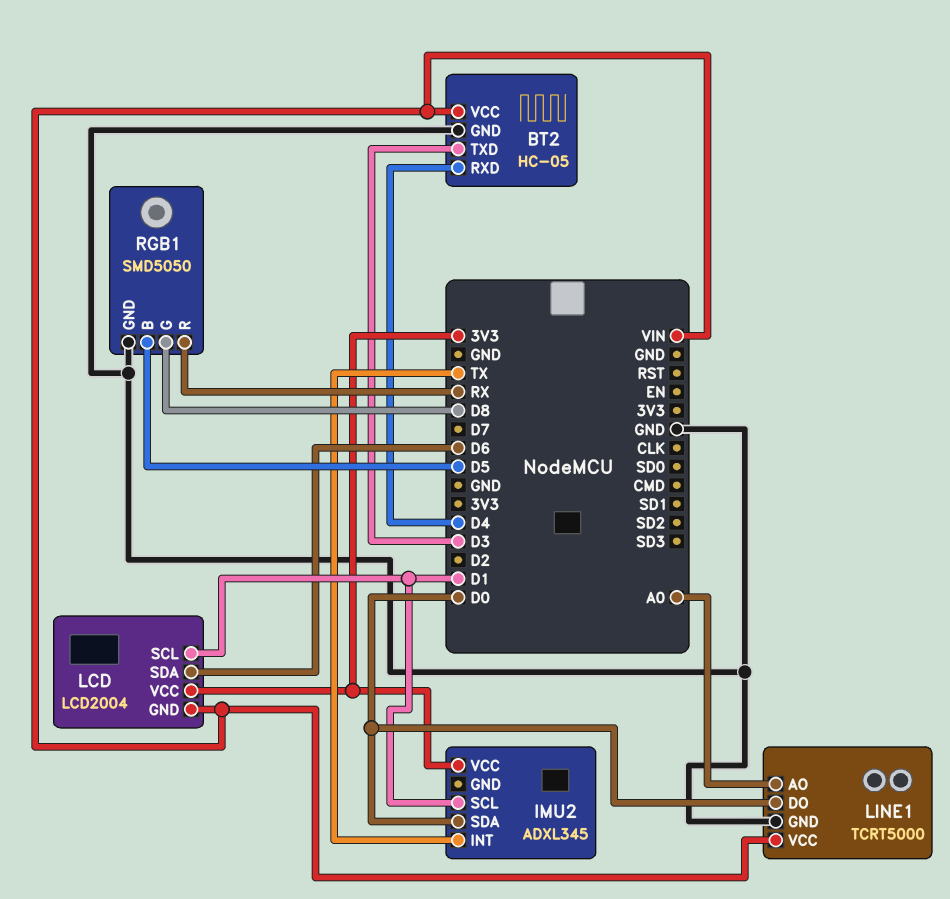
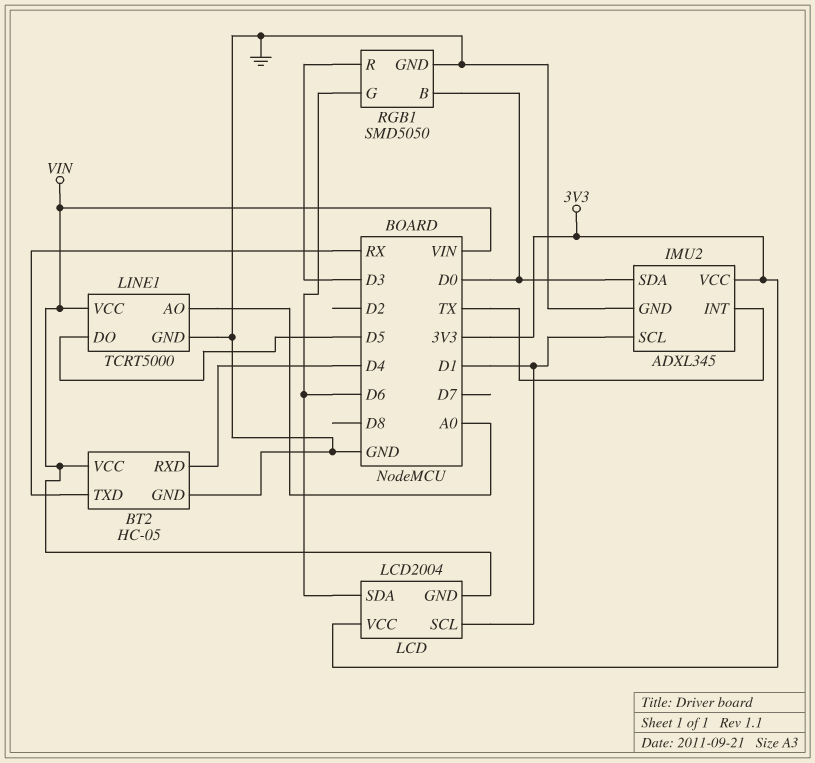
BT2 pin TXD: D3 -> RX
IMU2 pin GND: none -> GND
LINE1 pin DO: D0 -> D5
RGB1 pin B: D5 -> D0
RGB1 pin G: D8 -> D6
RGB1 pin R: RX -> D3

